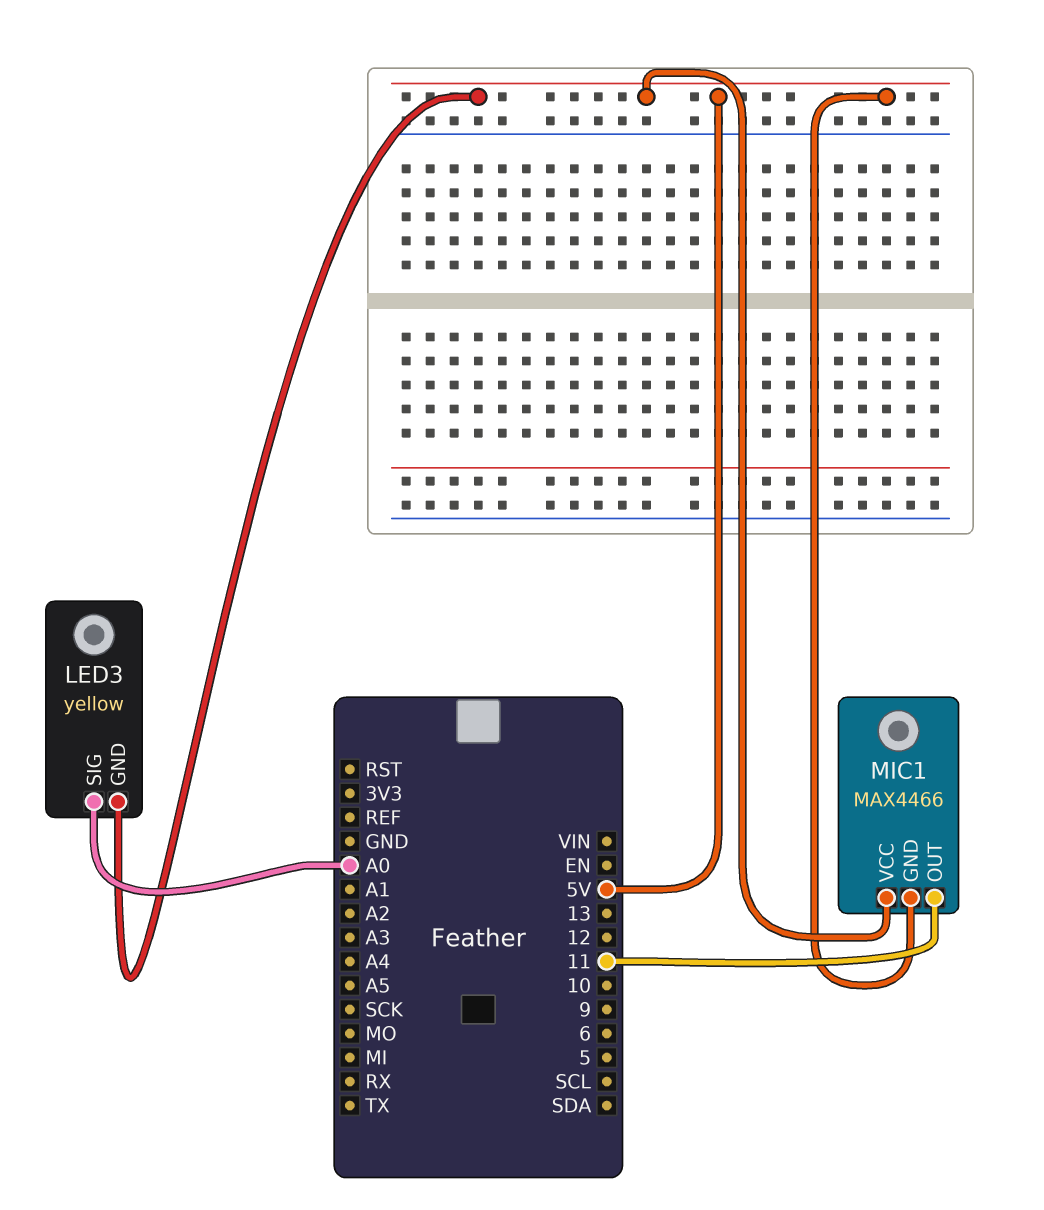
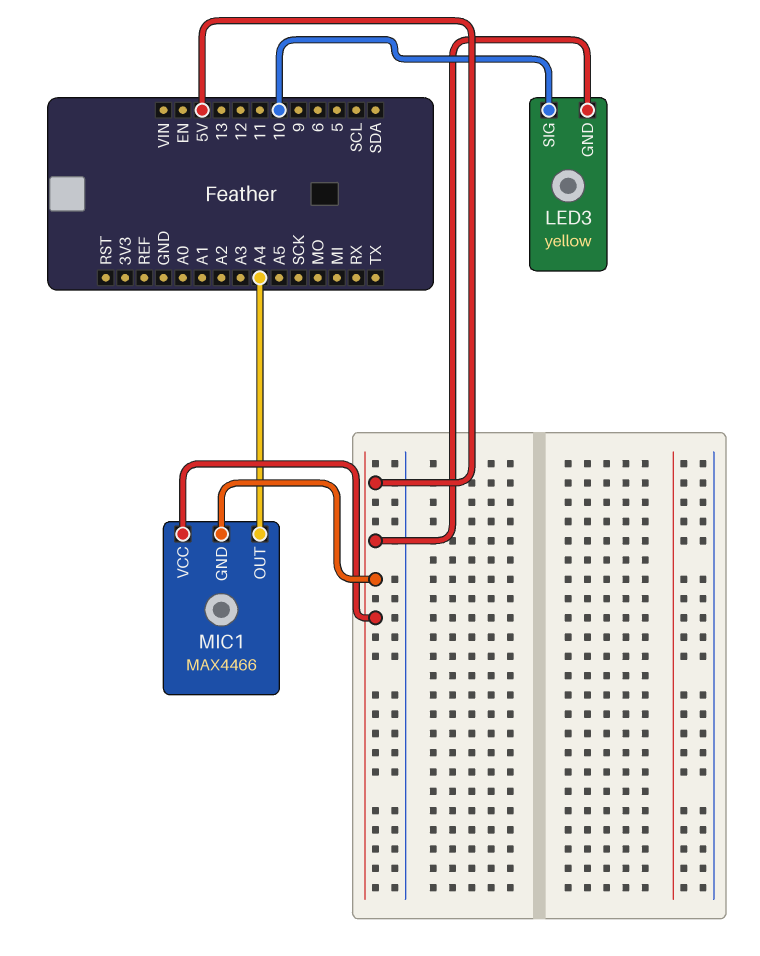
LED3 pin SIG: A0 -> 10
MIC1 pin OUT: 11 -> A4

